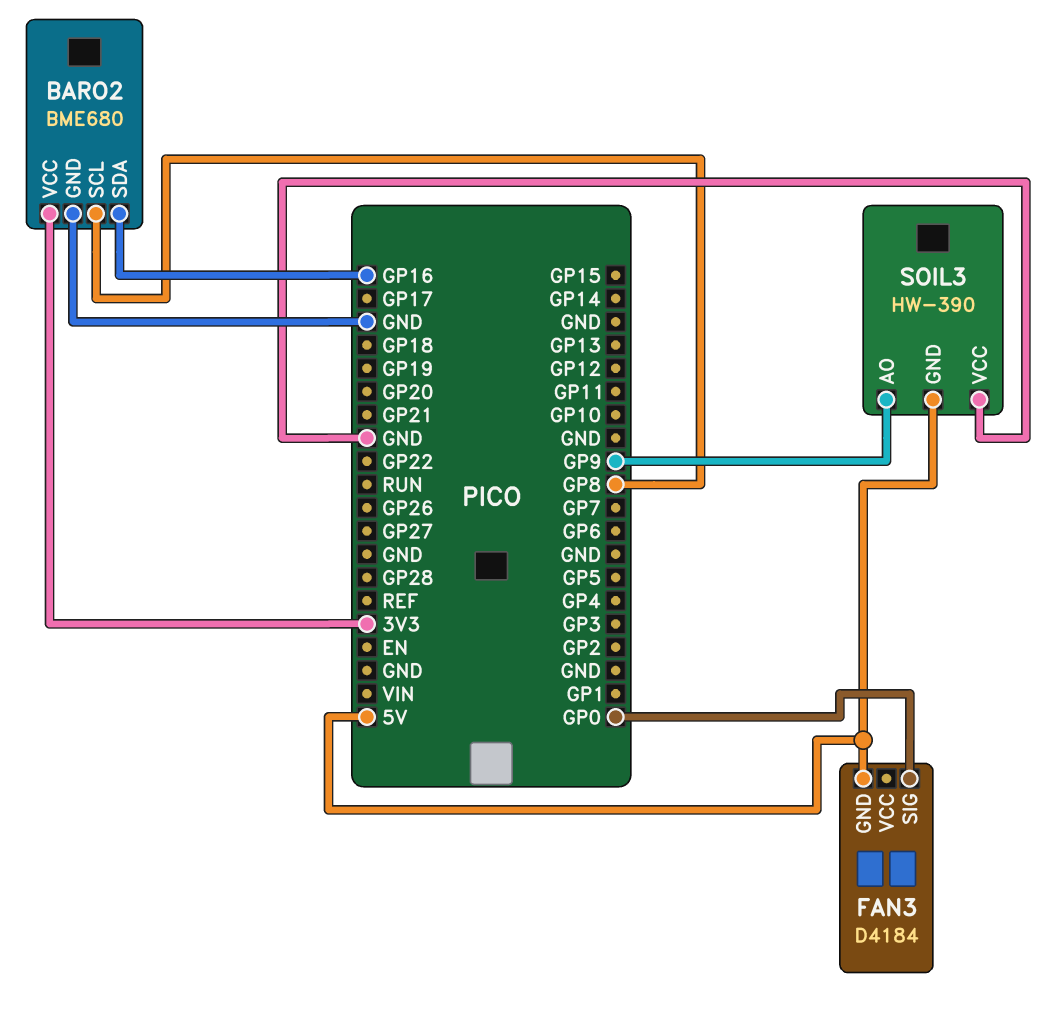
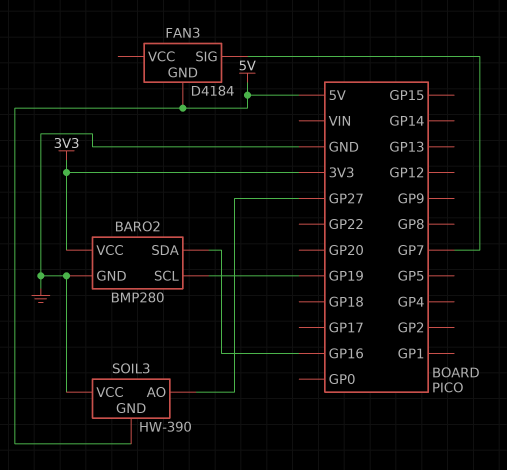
BARO2: BME680 -> BMP280
BARO2 pin SCL: GP8 -> GP19
FAN3 pin SIG: GP0 -> GP7
SOIL3 pin AO: GP9 -> GP27

